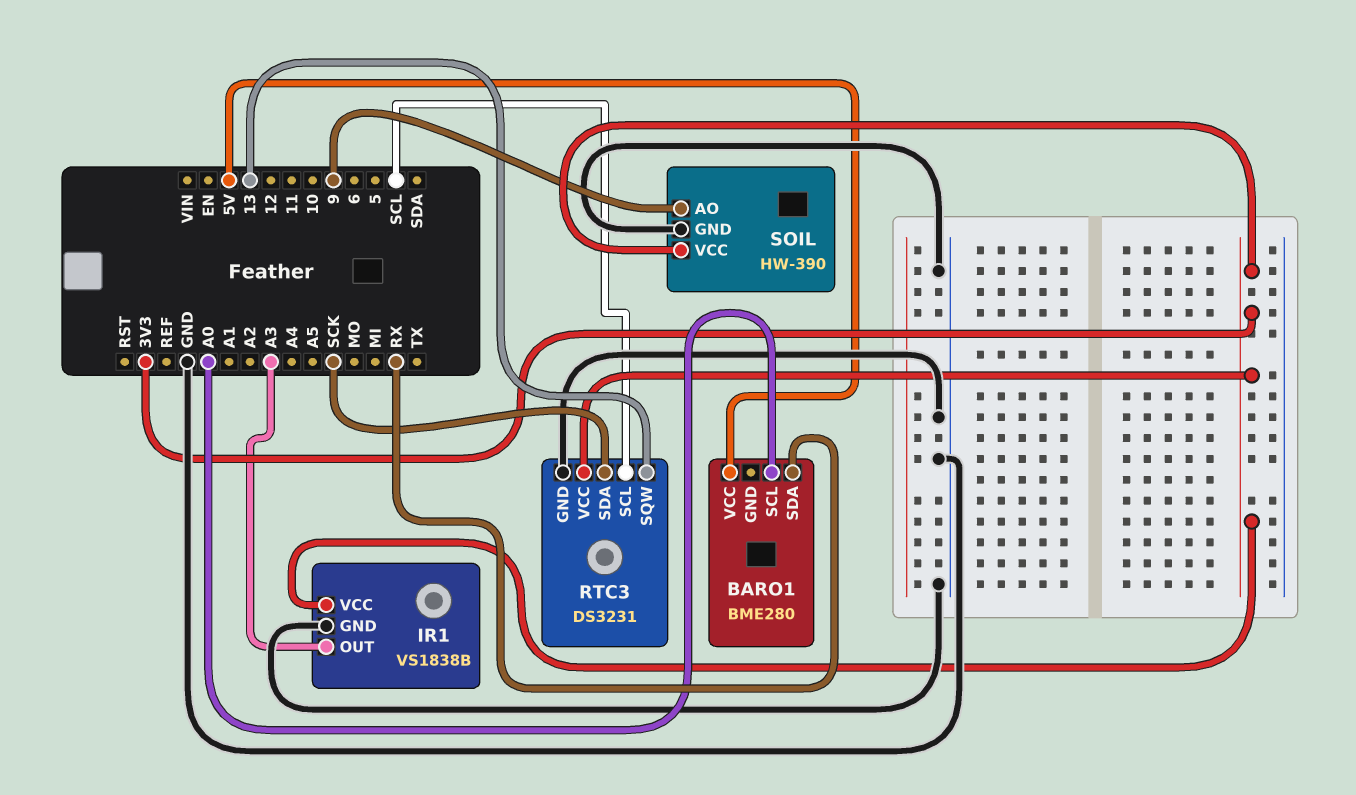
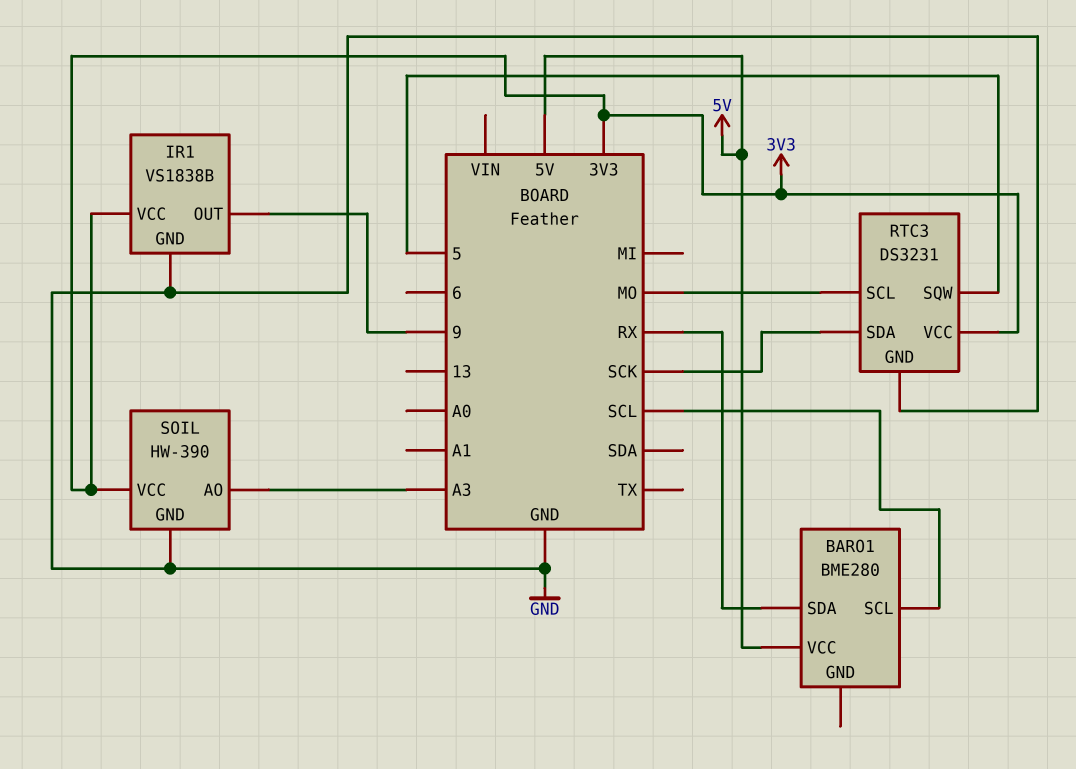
BARO1 pin SCL: A0 -> SCL
IR1 pin OUT: A3 -> 9
RTC3 pin SCL: SCL -> MO
RTC3 pin SQW: 13 -> 5
SOIL pin AO: 9 -> A3

